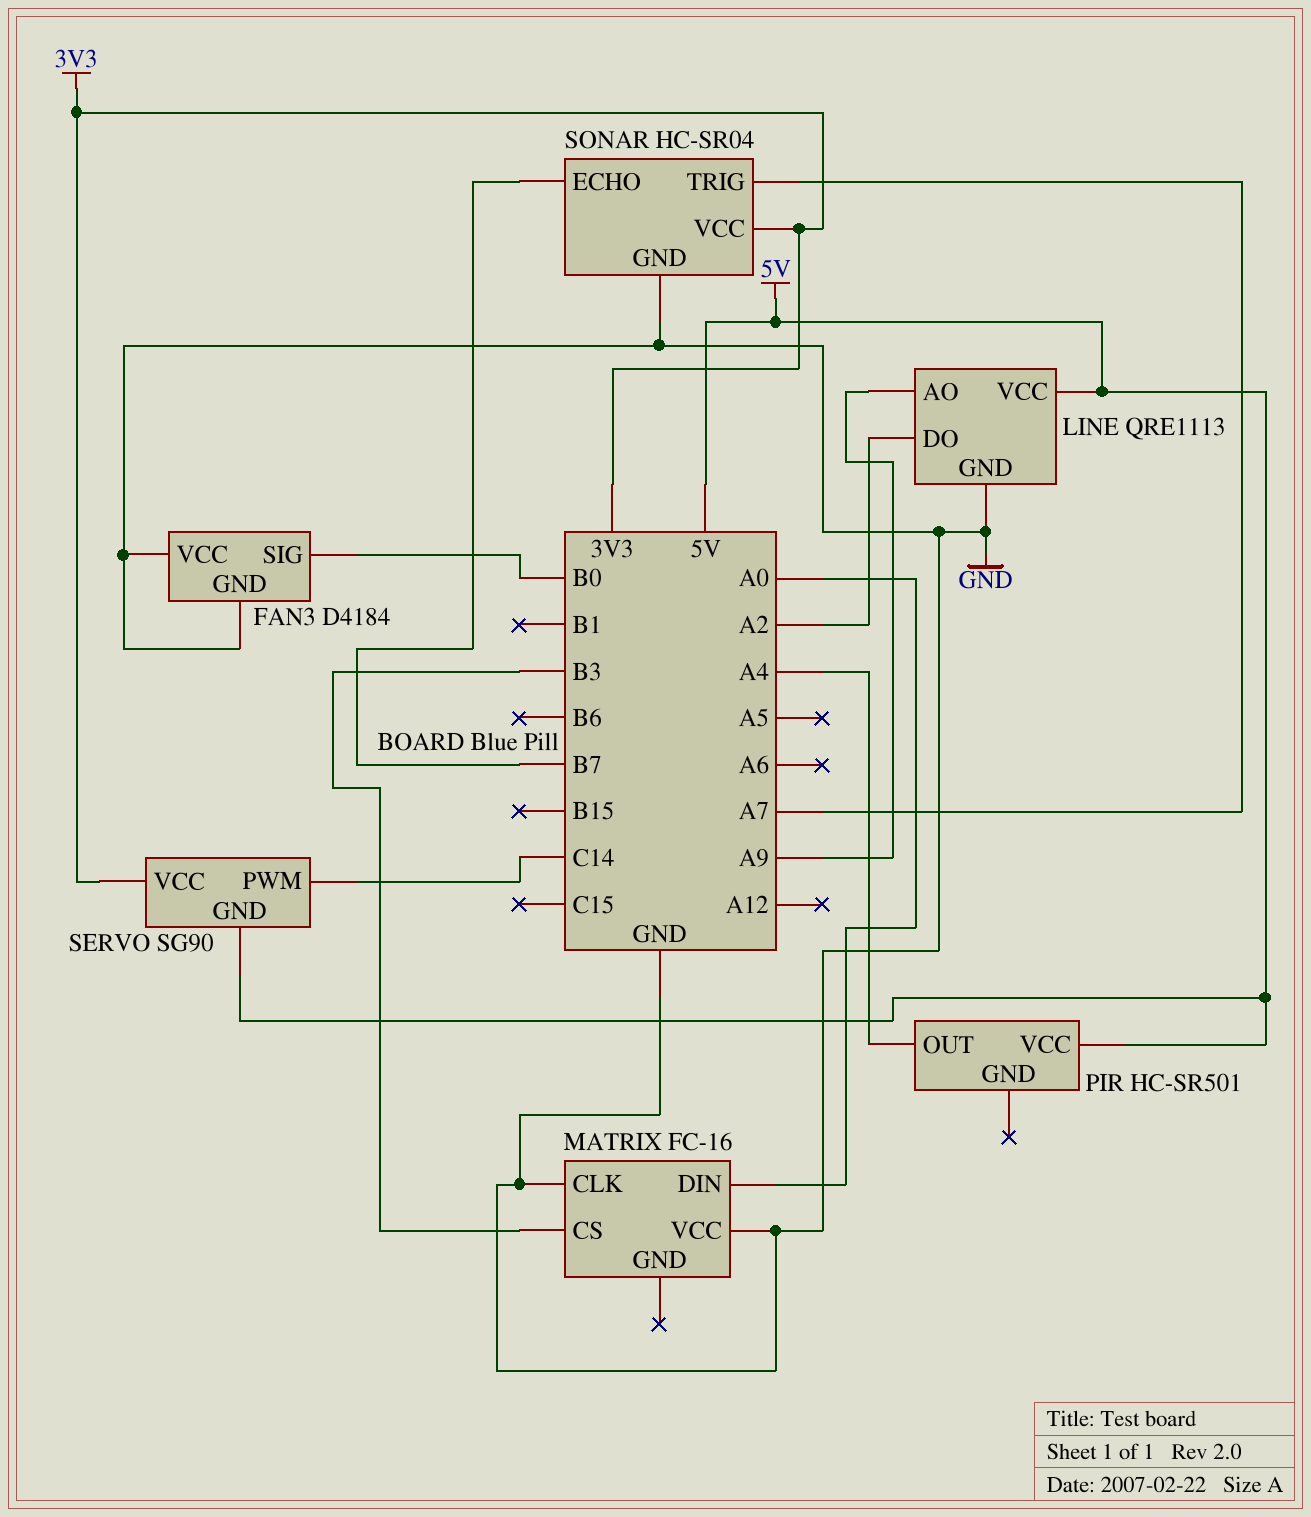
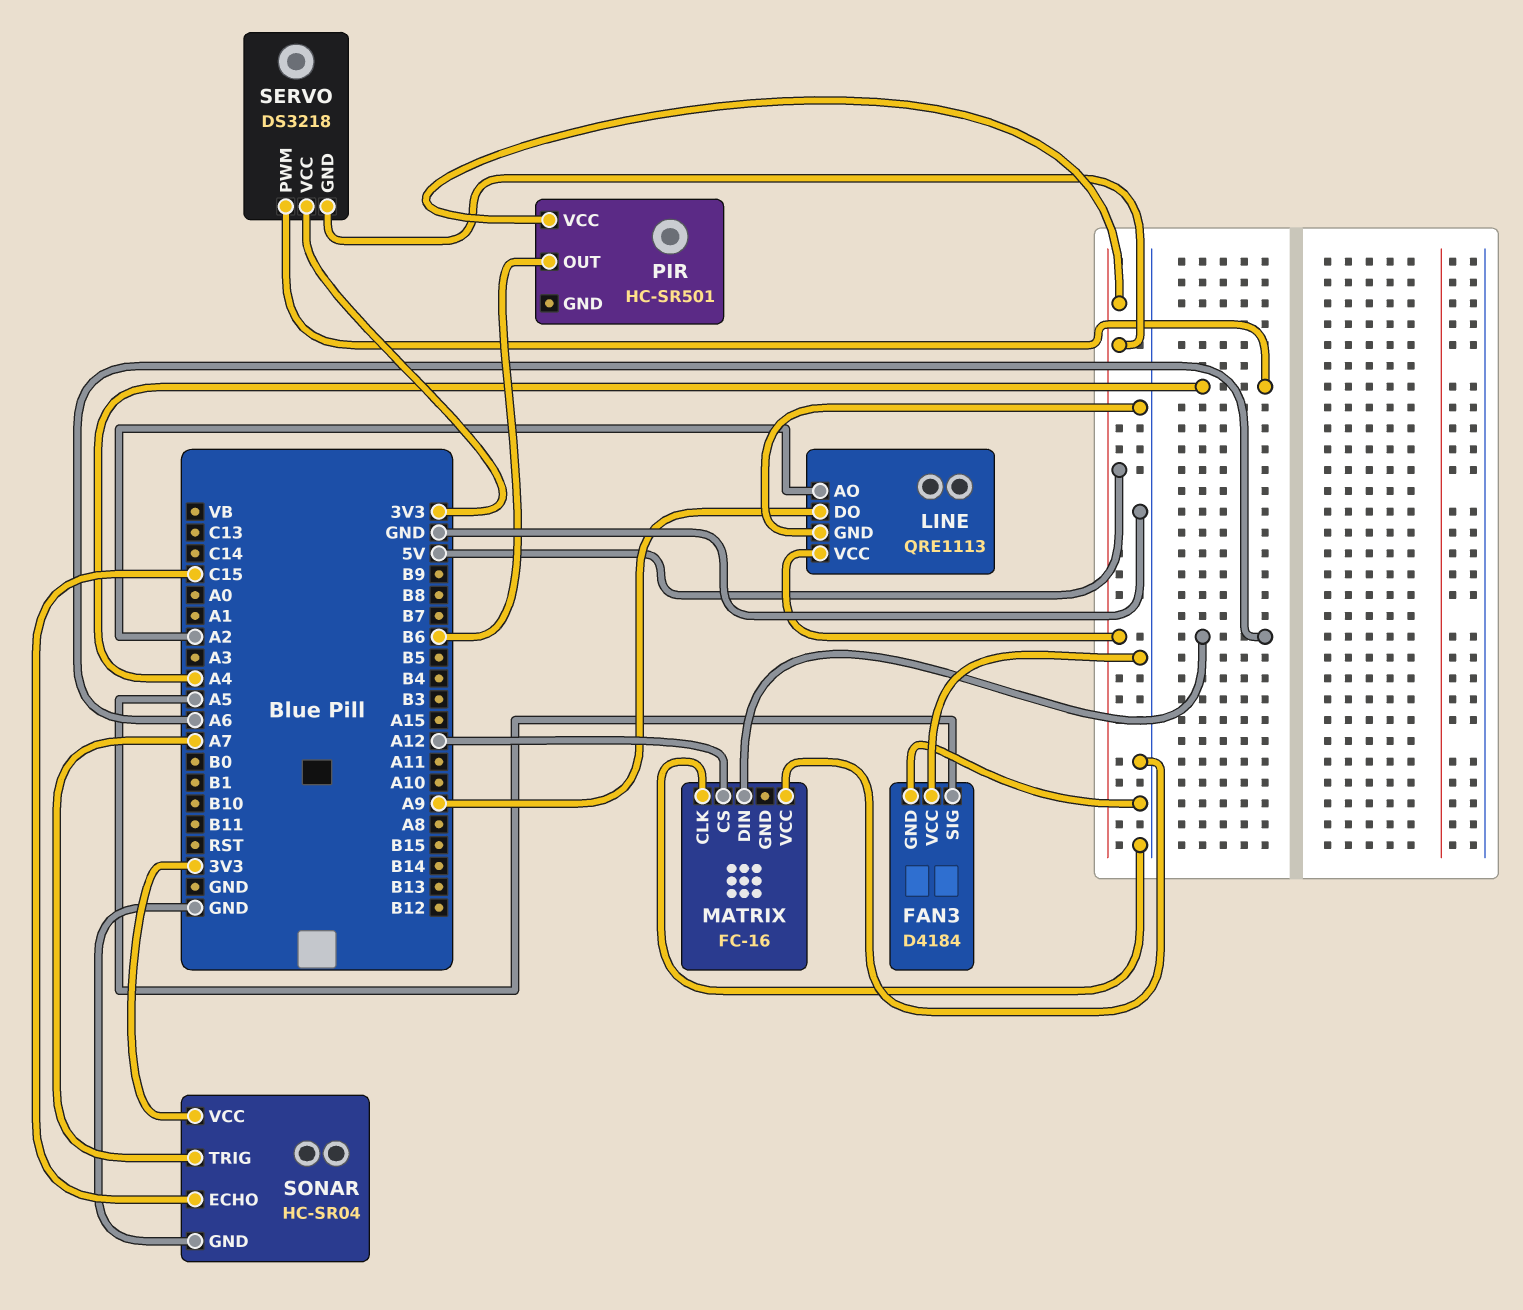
FAN3 pin SIG: B0 -> A5
LINE pin AO: A9 -> A2
LINE pin DO: A2 -> A9
MATRIX pin CS: B3 -> A12
MATRIX pin DIN: A0 -> A6
PIR pin OUT: A4 -> B6
SERVO: SG90 -> DS3218
SERVO pin PWM: C14 -> A4
SONAR pin ECHO: B7 -> C15

